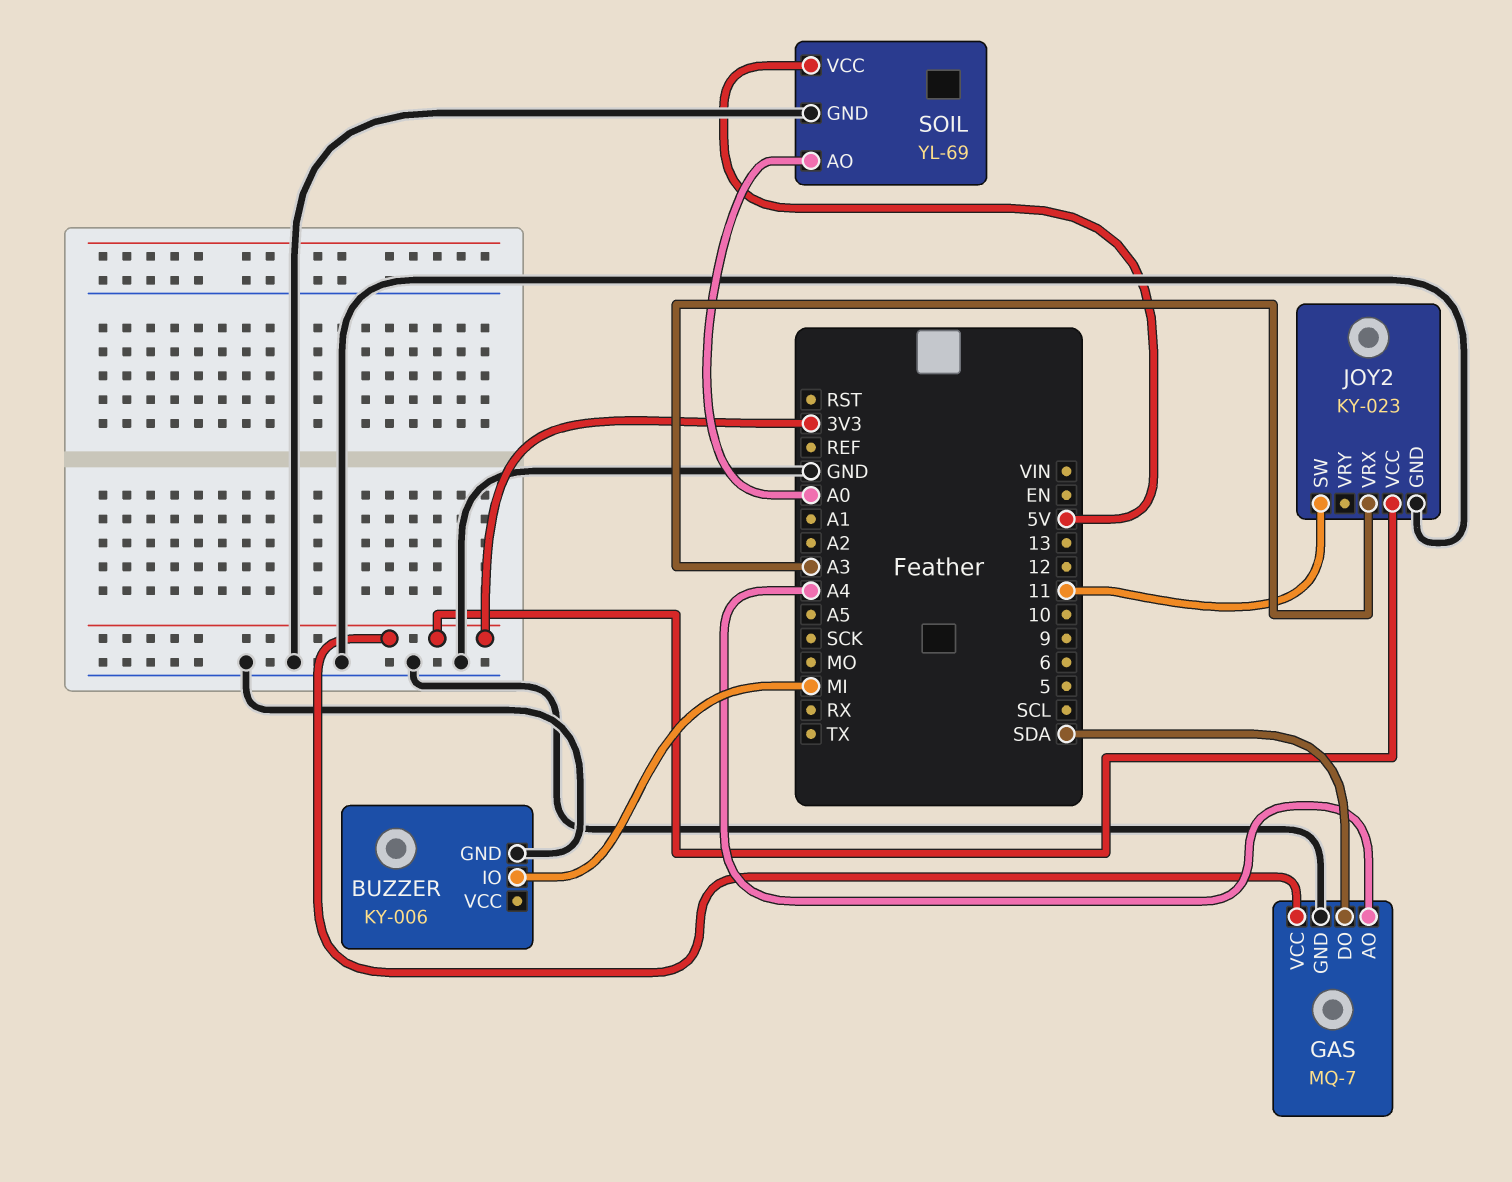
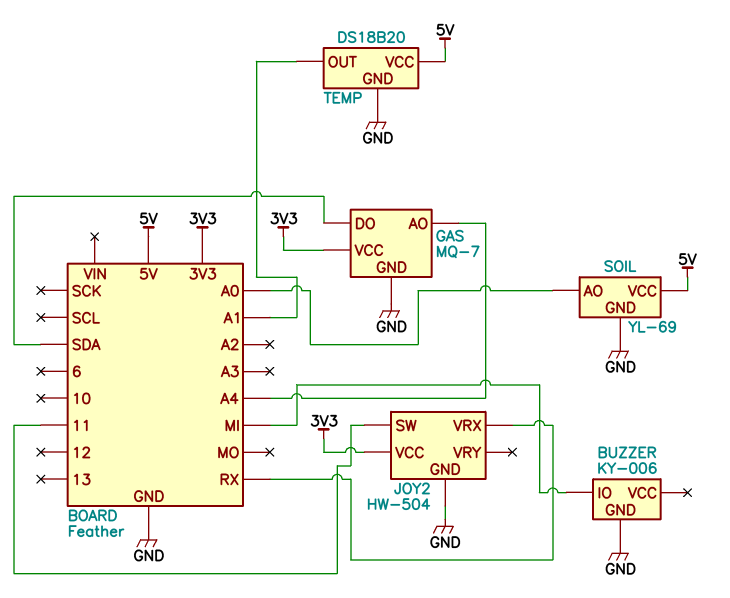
JOY2: KY-023 -> HW-504
JOY2 pin VRX: A3 -> RX
TEMP: none -> DS18B20
TEMP pin GND: none -> GND
TEMP pin OUT: none -> A1
TEMP pin VCC: none -> 5V

